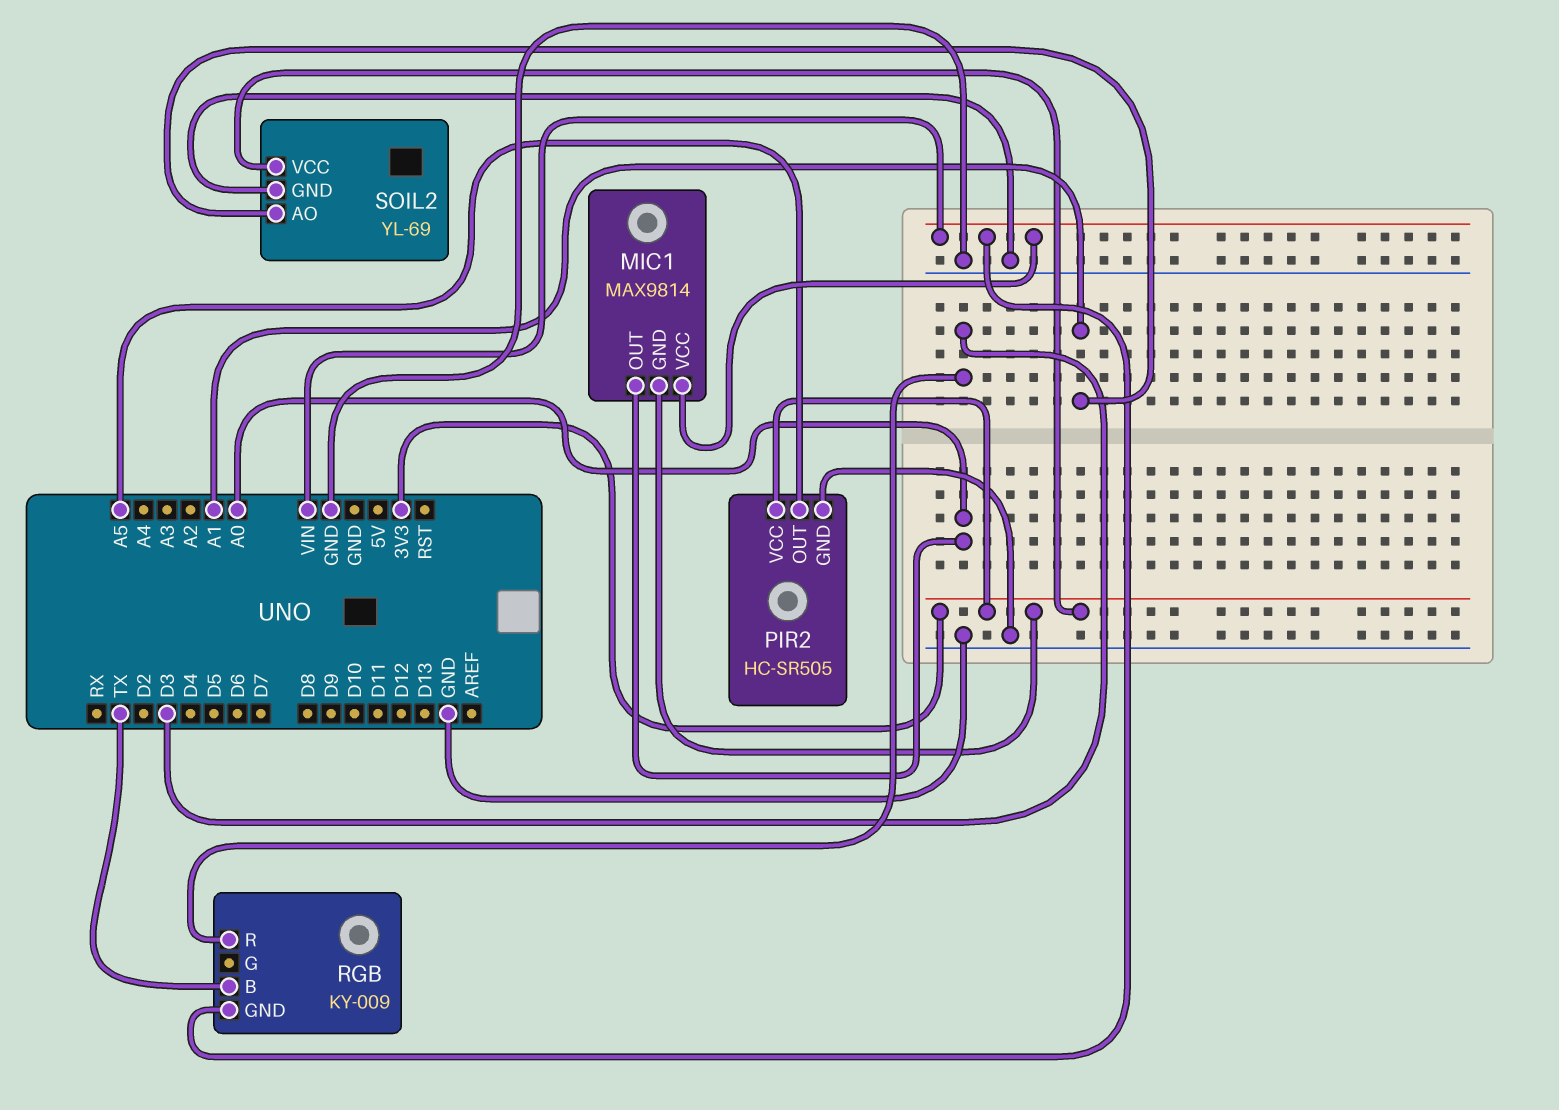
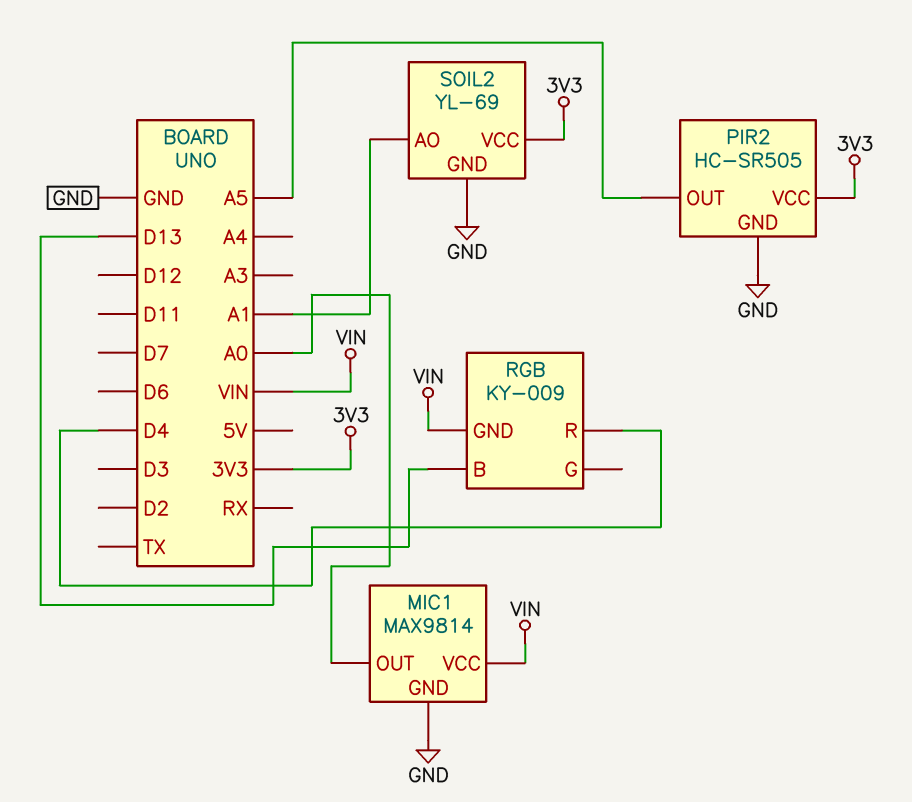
MIC1 pin GND: 3V3 -> GND
RGB pin B: TX -> D13
RGB pin R: D3 -> D4

